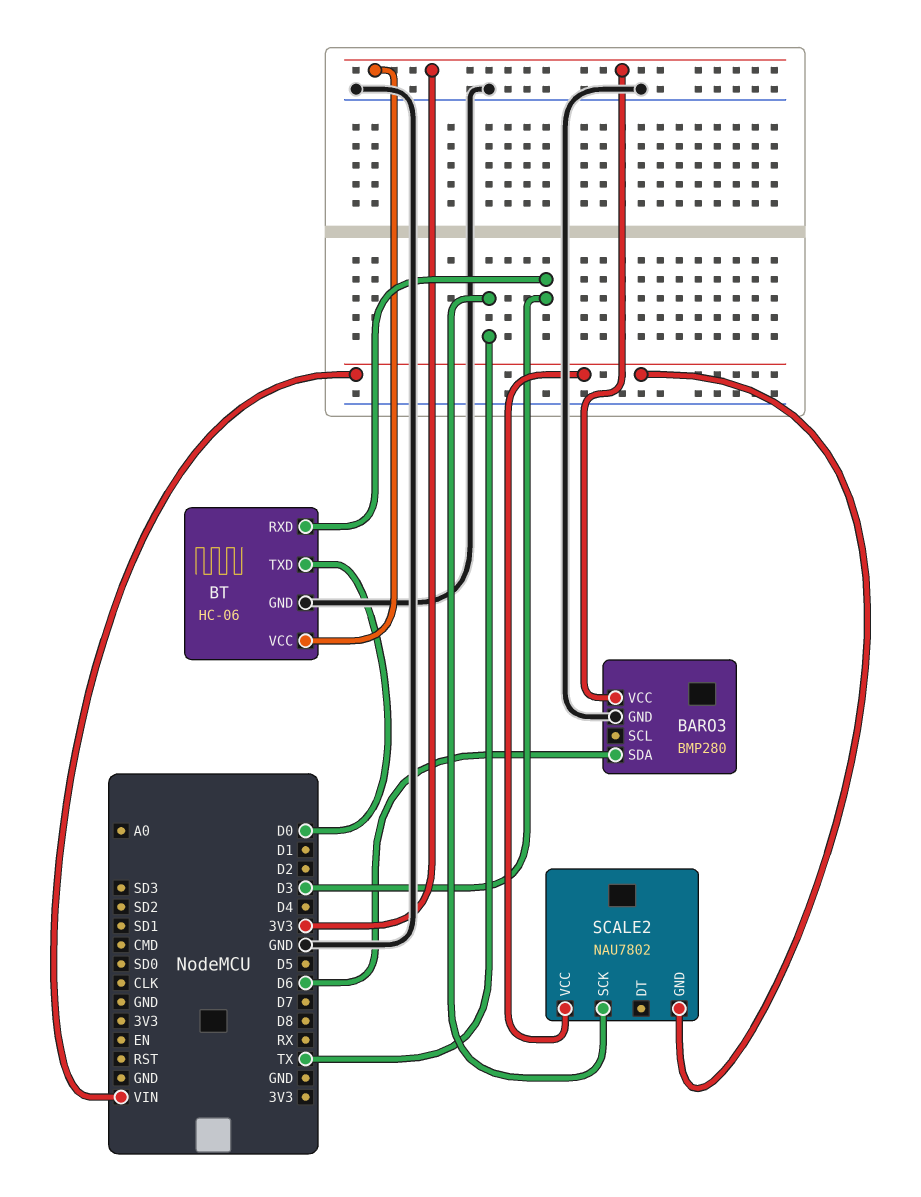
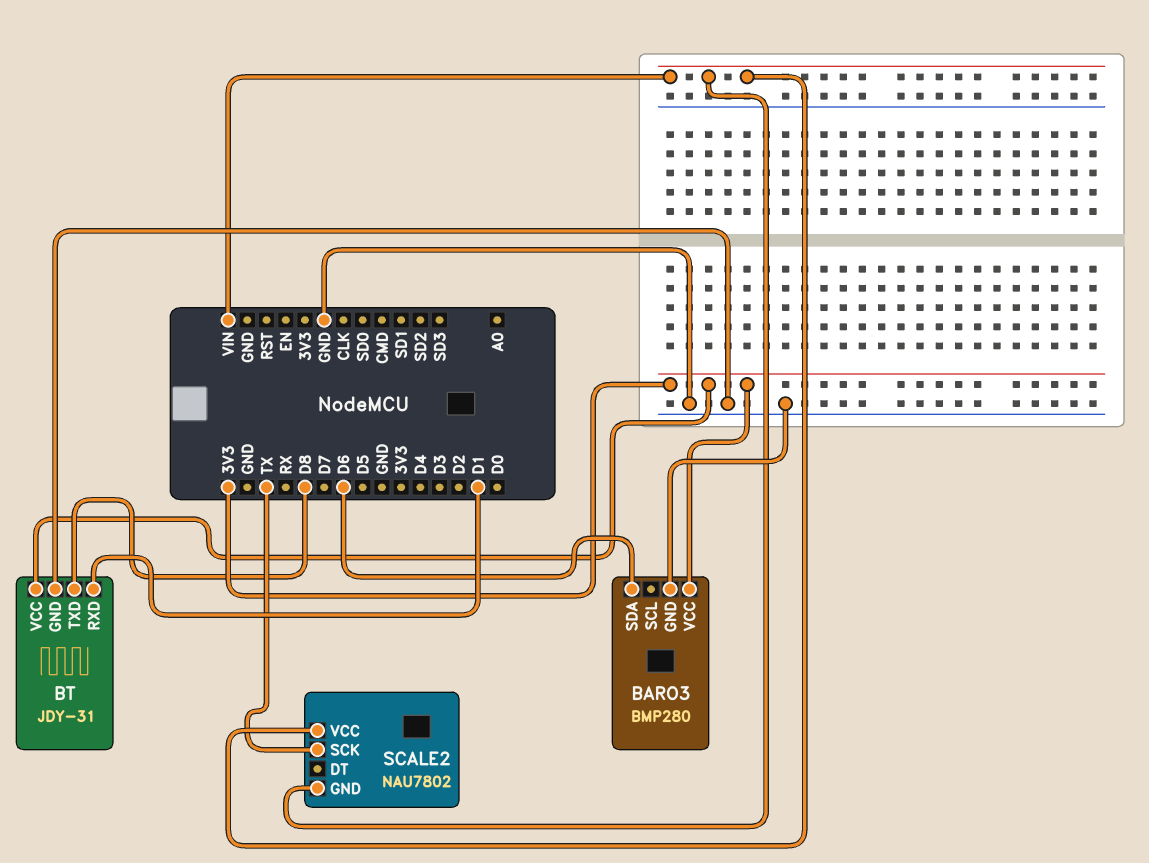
BT: HC-06 -> JDY-31
BT pin RXD: D3 -> D1
BT pin TXD: D0 -> D8

